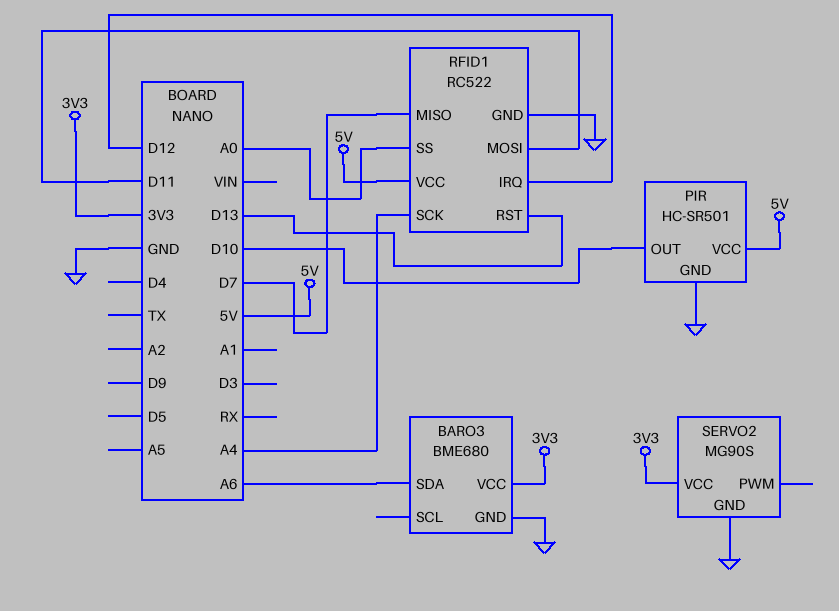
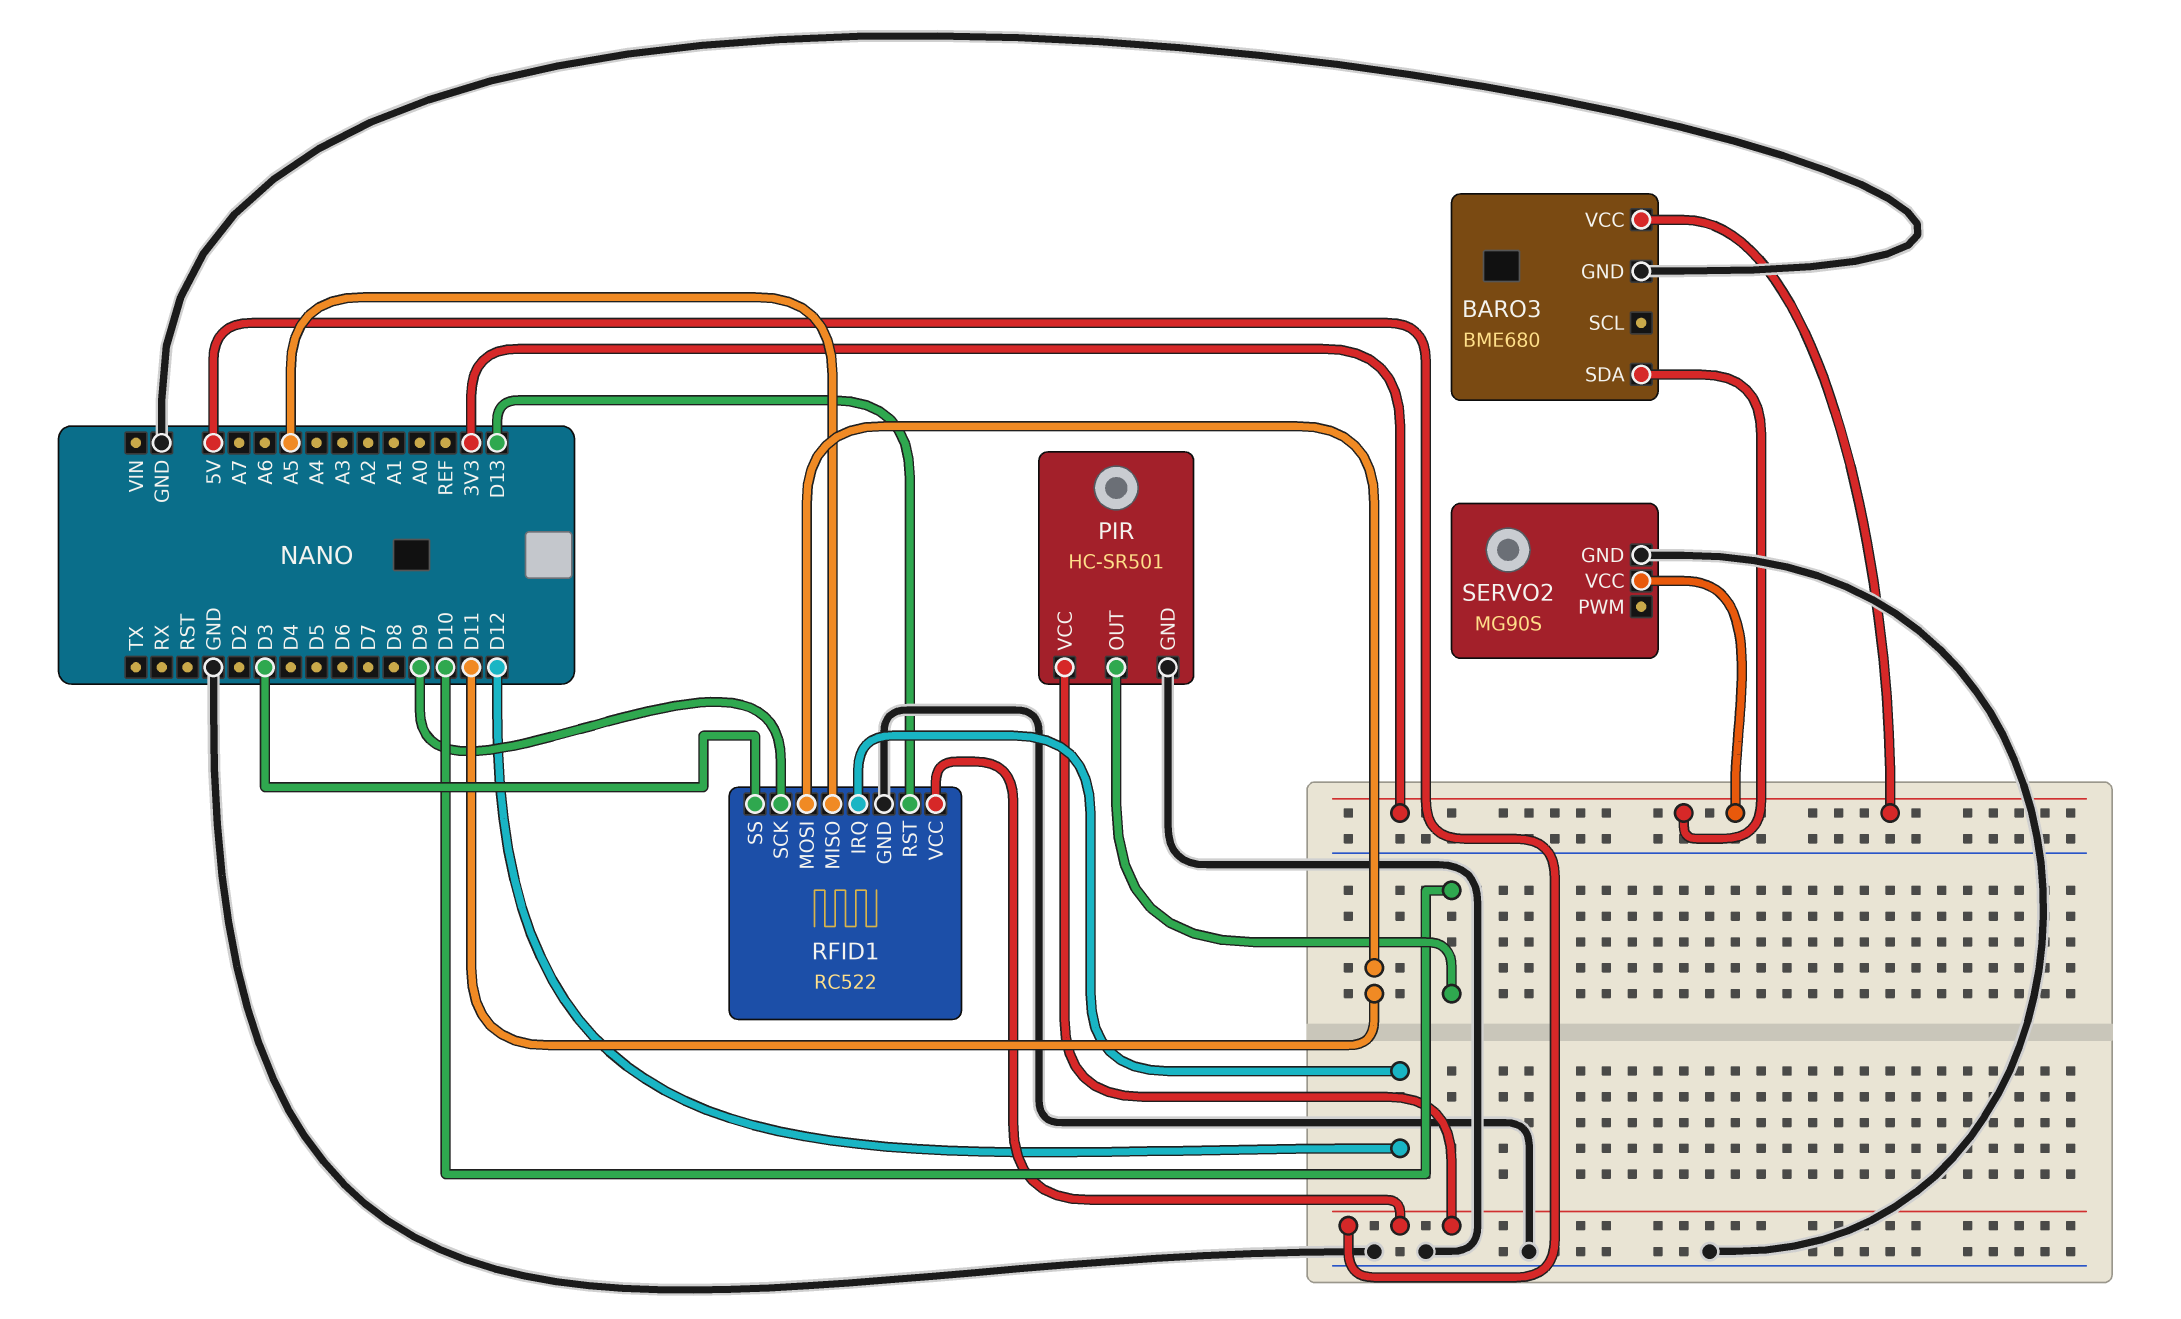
BARO3 pin SDA: A6 -> 3V3
RFID1 pin MISO: D7 -> A5
RFID1 pin SCK: A4 -> D9
RFID1 pin SS: A0 -> D3

